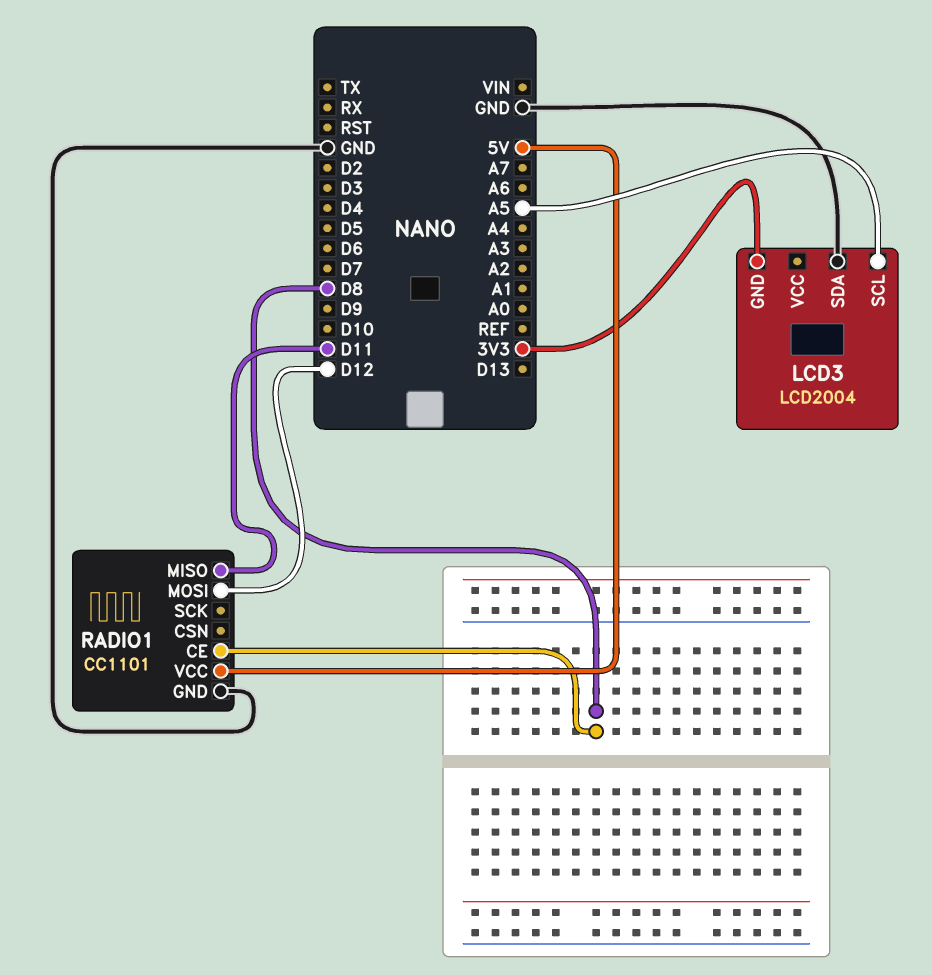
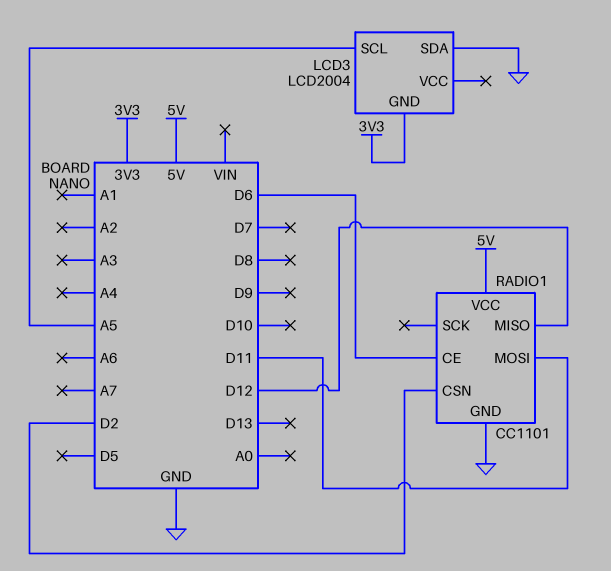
RADIO1 pin CE: D8 -> D6
RADIO1 pin CSN: none -> D2
RADIO1 pin MISO: D11 -> D12
RADIO1 pin MOSI: D12 -> D11

